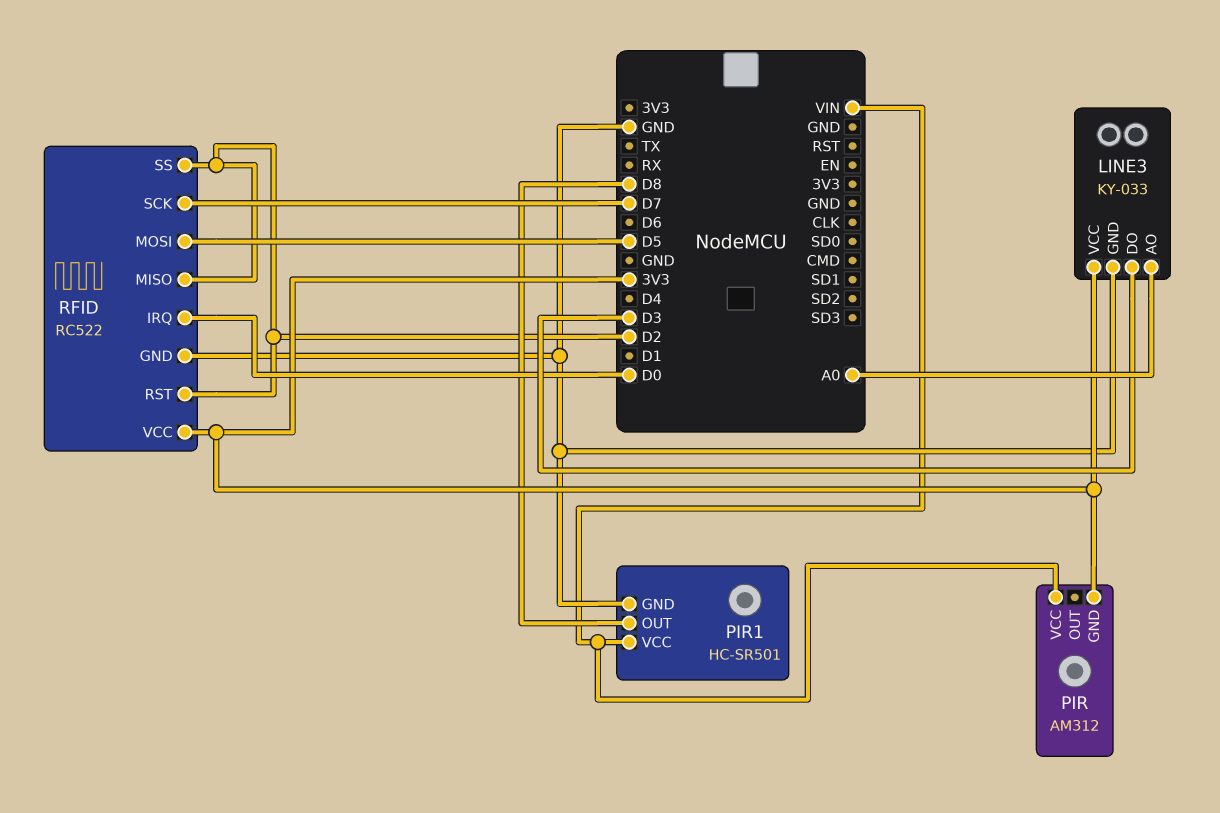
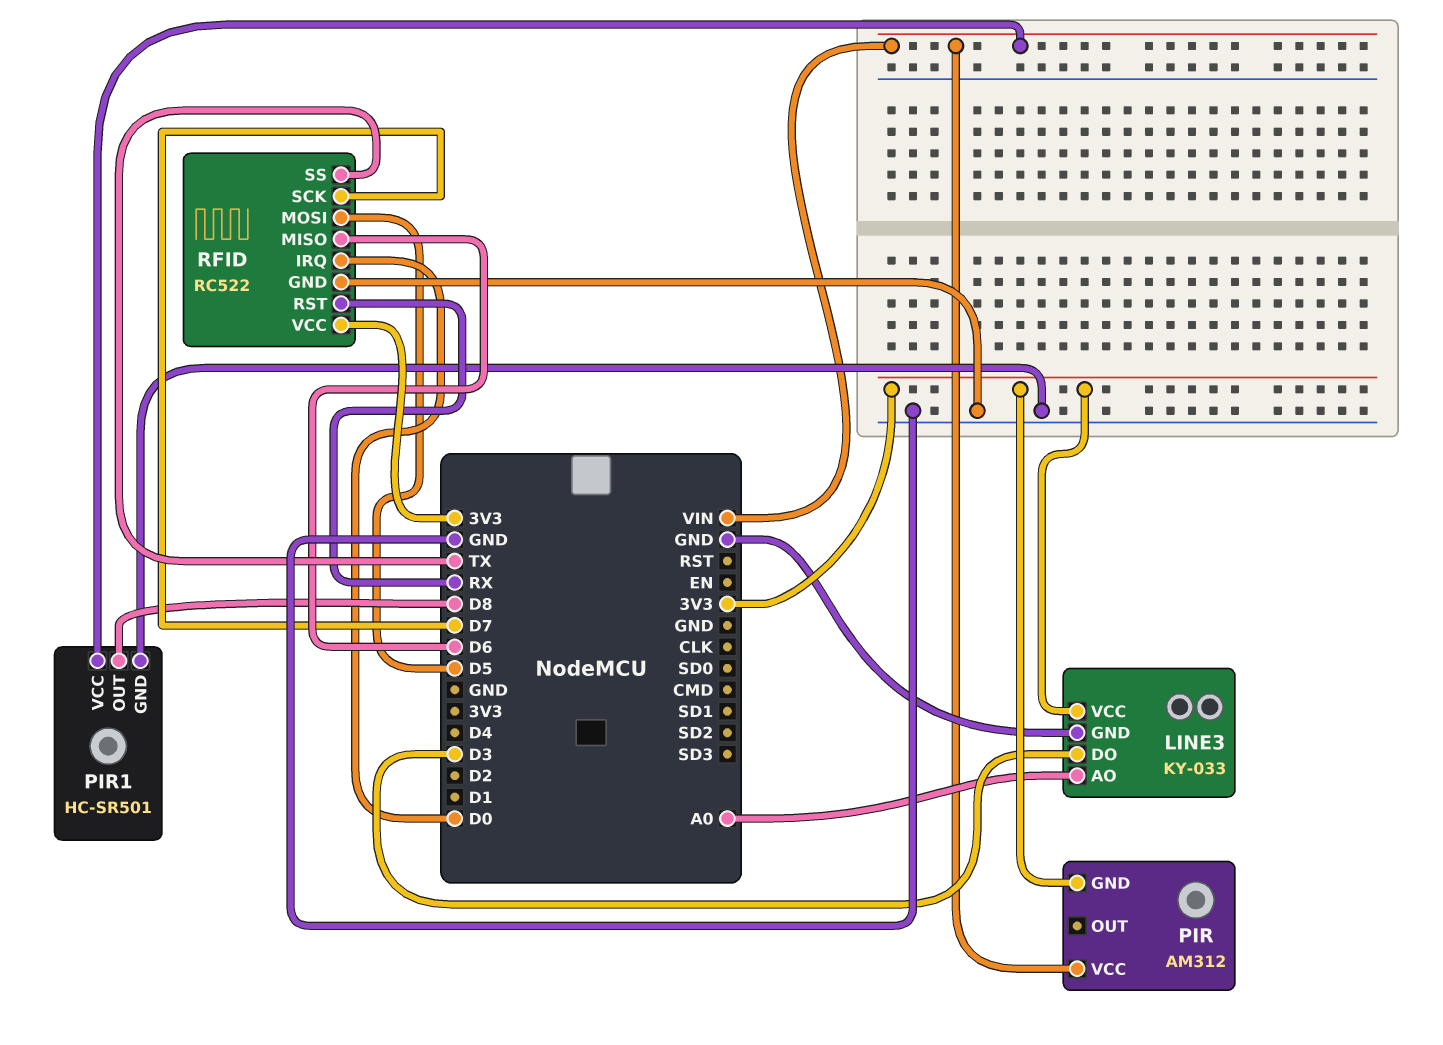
RFID pin MISO: D2 -> D6
RFID pin RST: D2 -> RX
RFID pin SS: D2 -> TX

